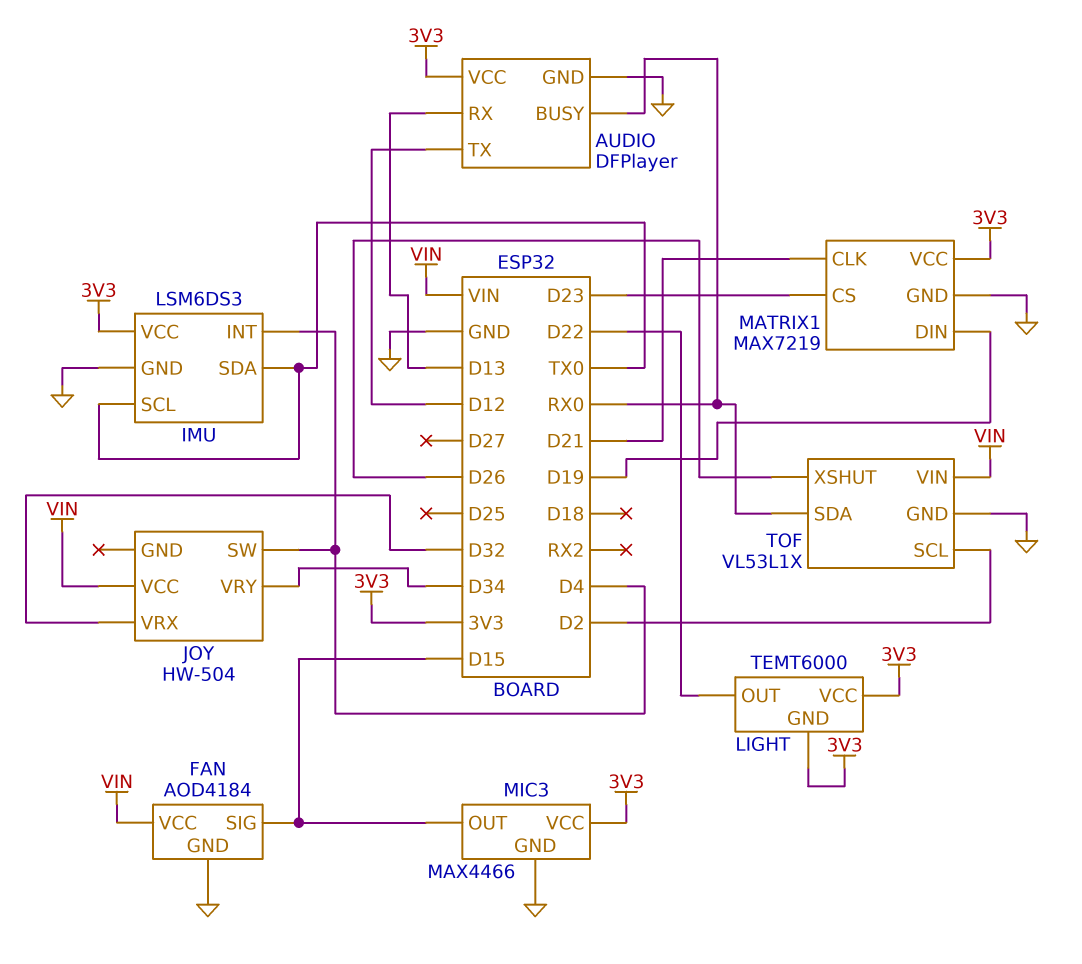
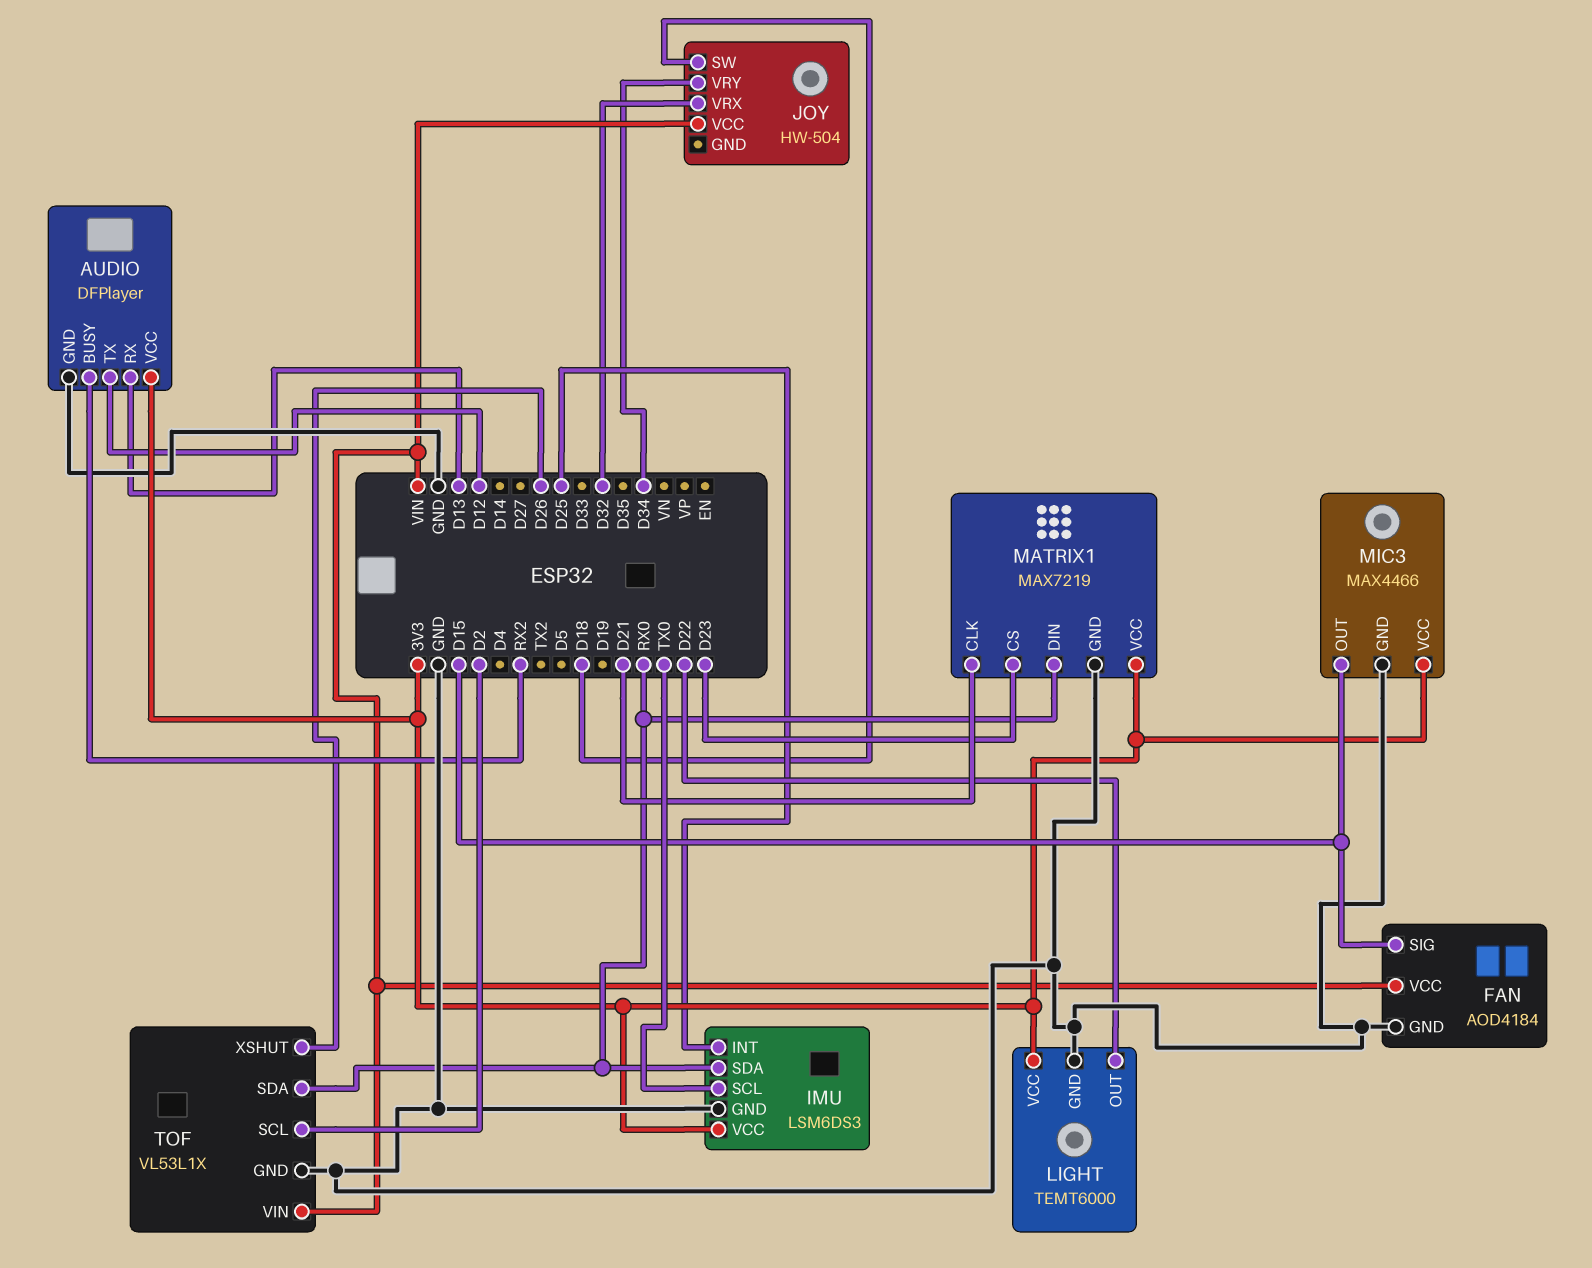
AUDIO pin BUSY: RX0 -> RX2
IMU pin INT: D4 -> D25
IMU pin SDA: TX0 -> RX0
JOY pin SW: D4 -> D18
LIGHT pin GND: 3V3 -> GND
MATRIX1 pin DIN: D19 -> RX0

